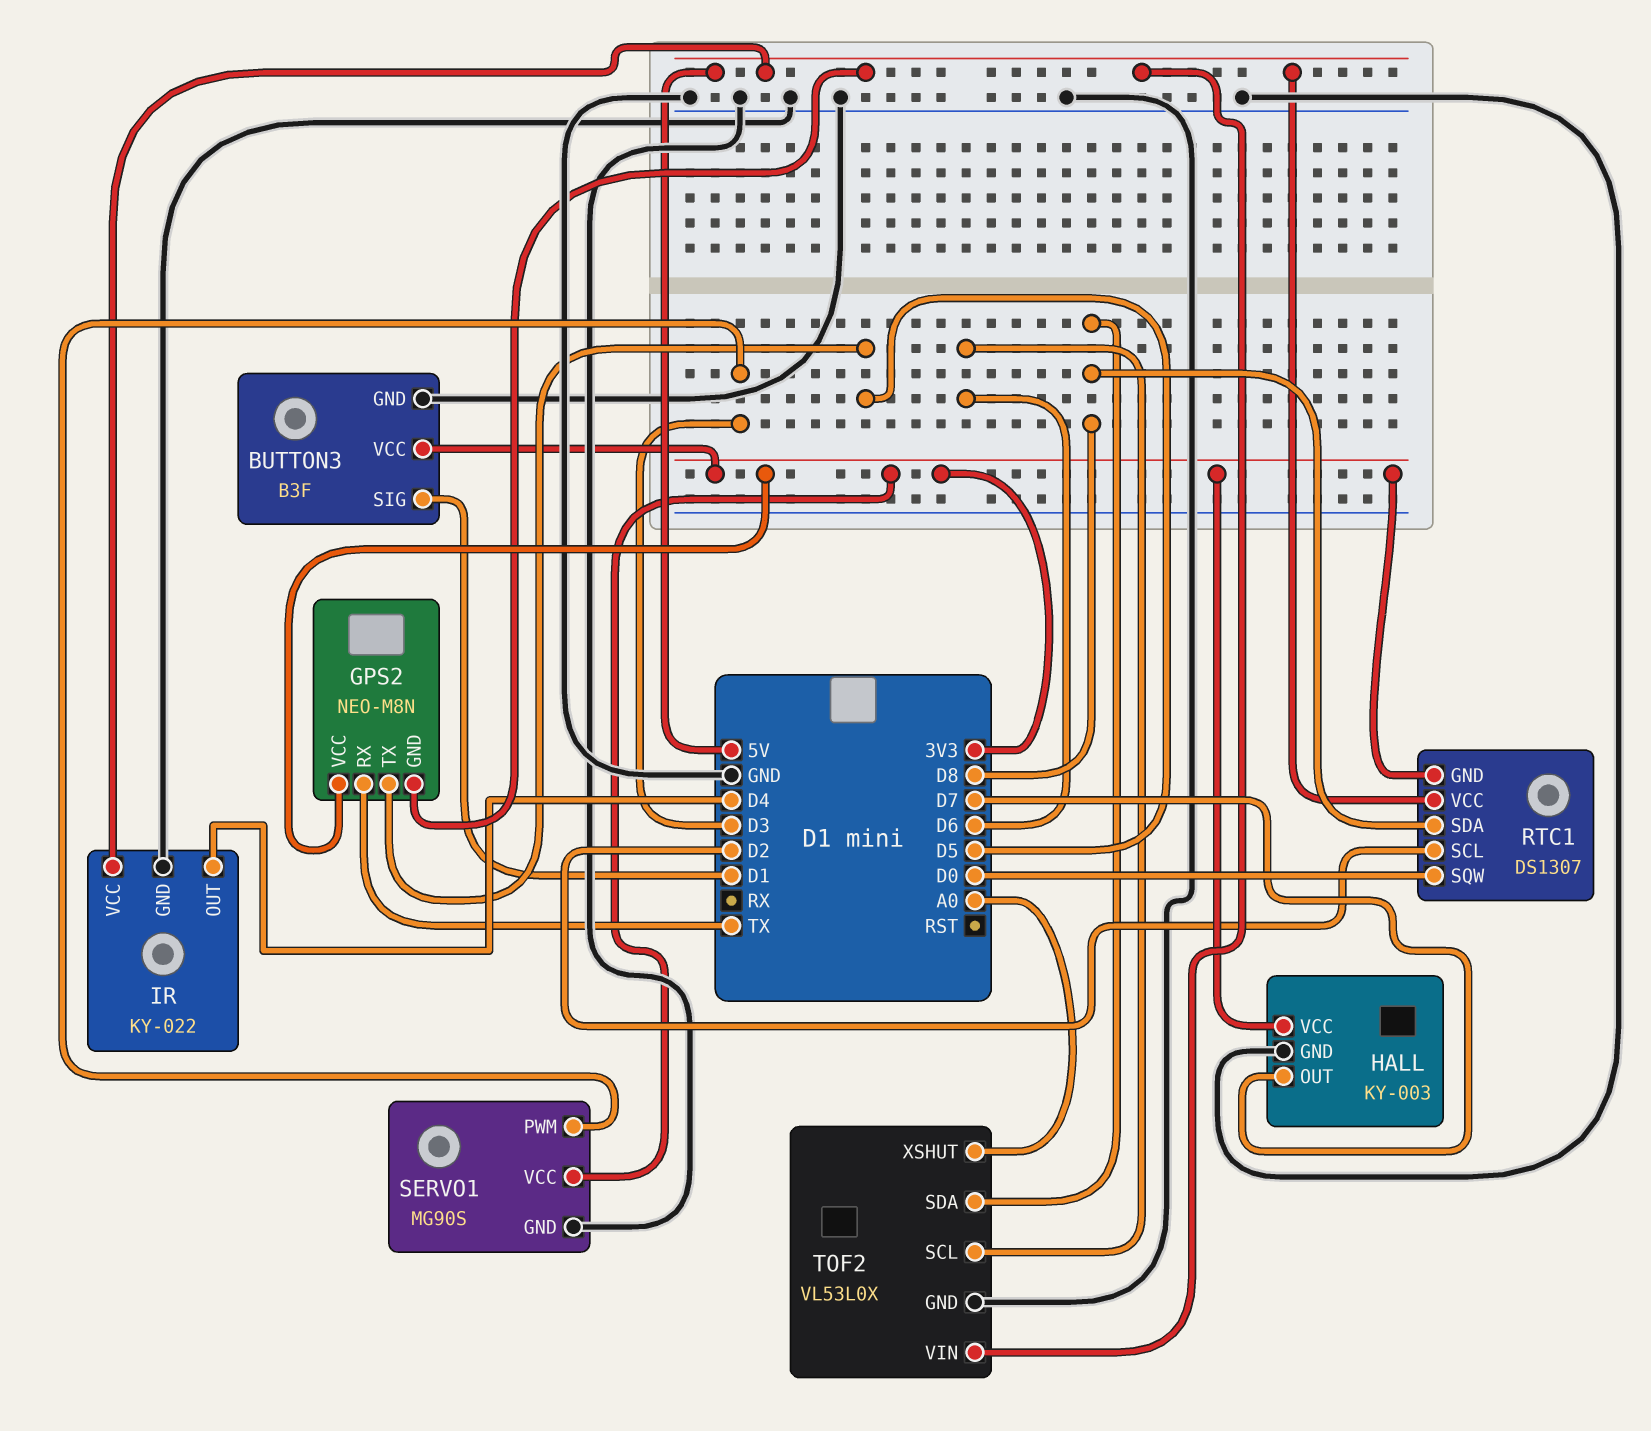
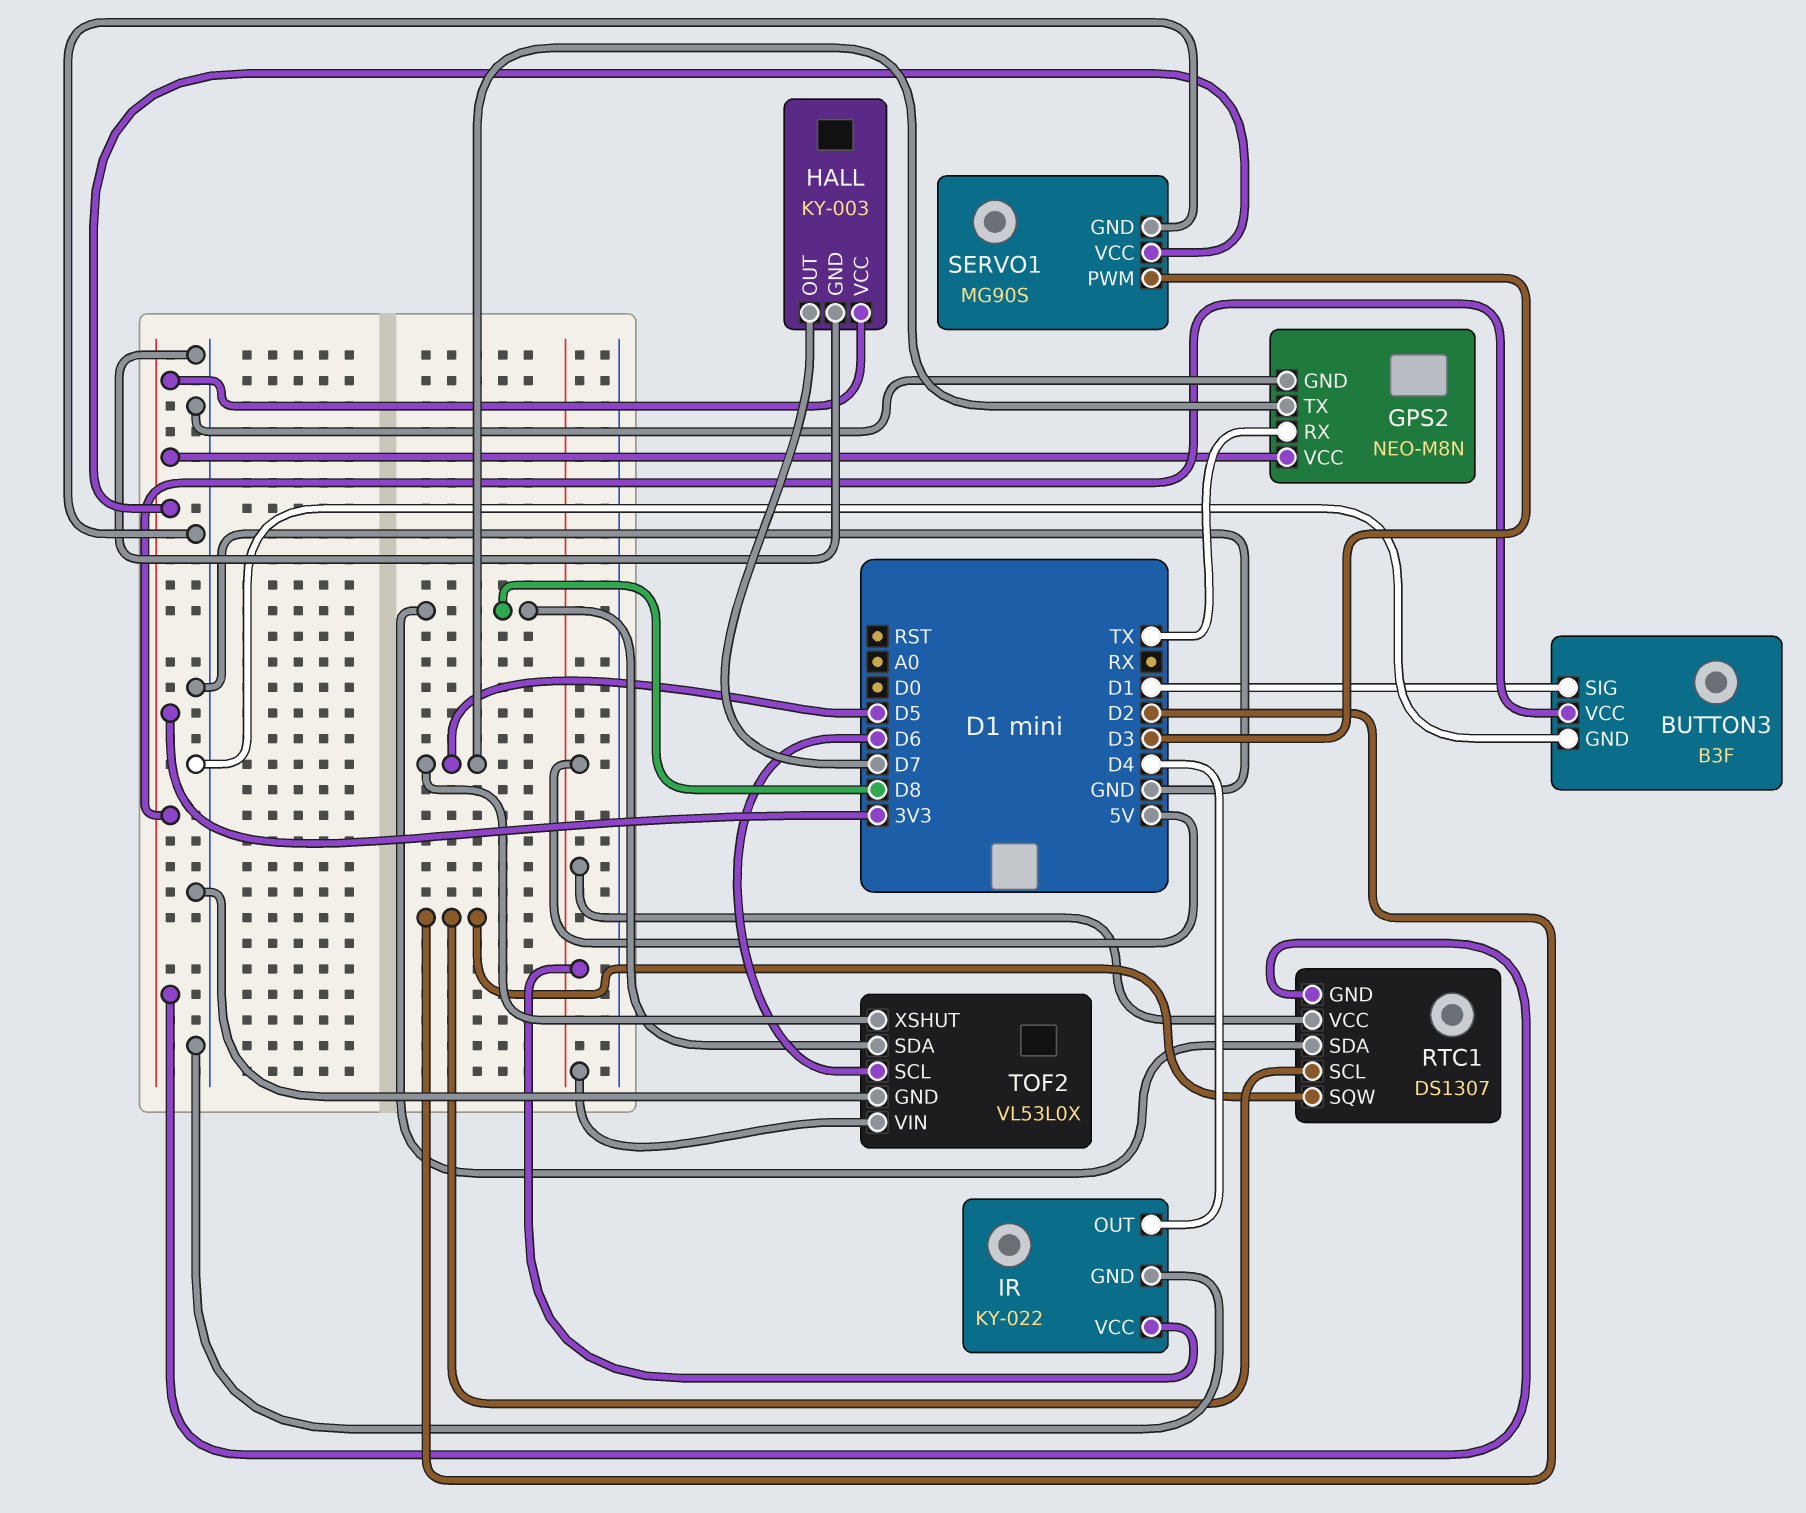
GPS2 pin GND: 5V -> GND
RTC1 pin SQW: D0 -> D2
TOF2 pin XSHUT: A0 -> D5

